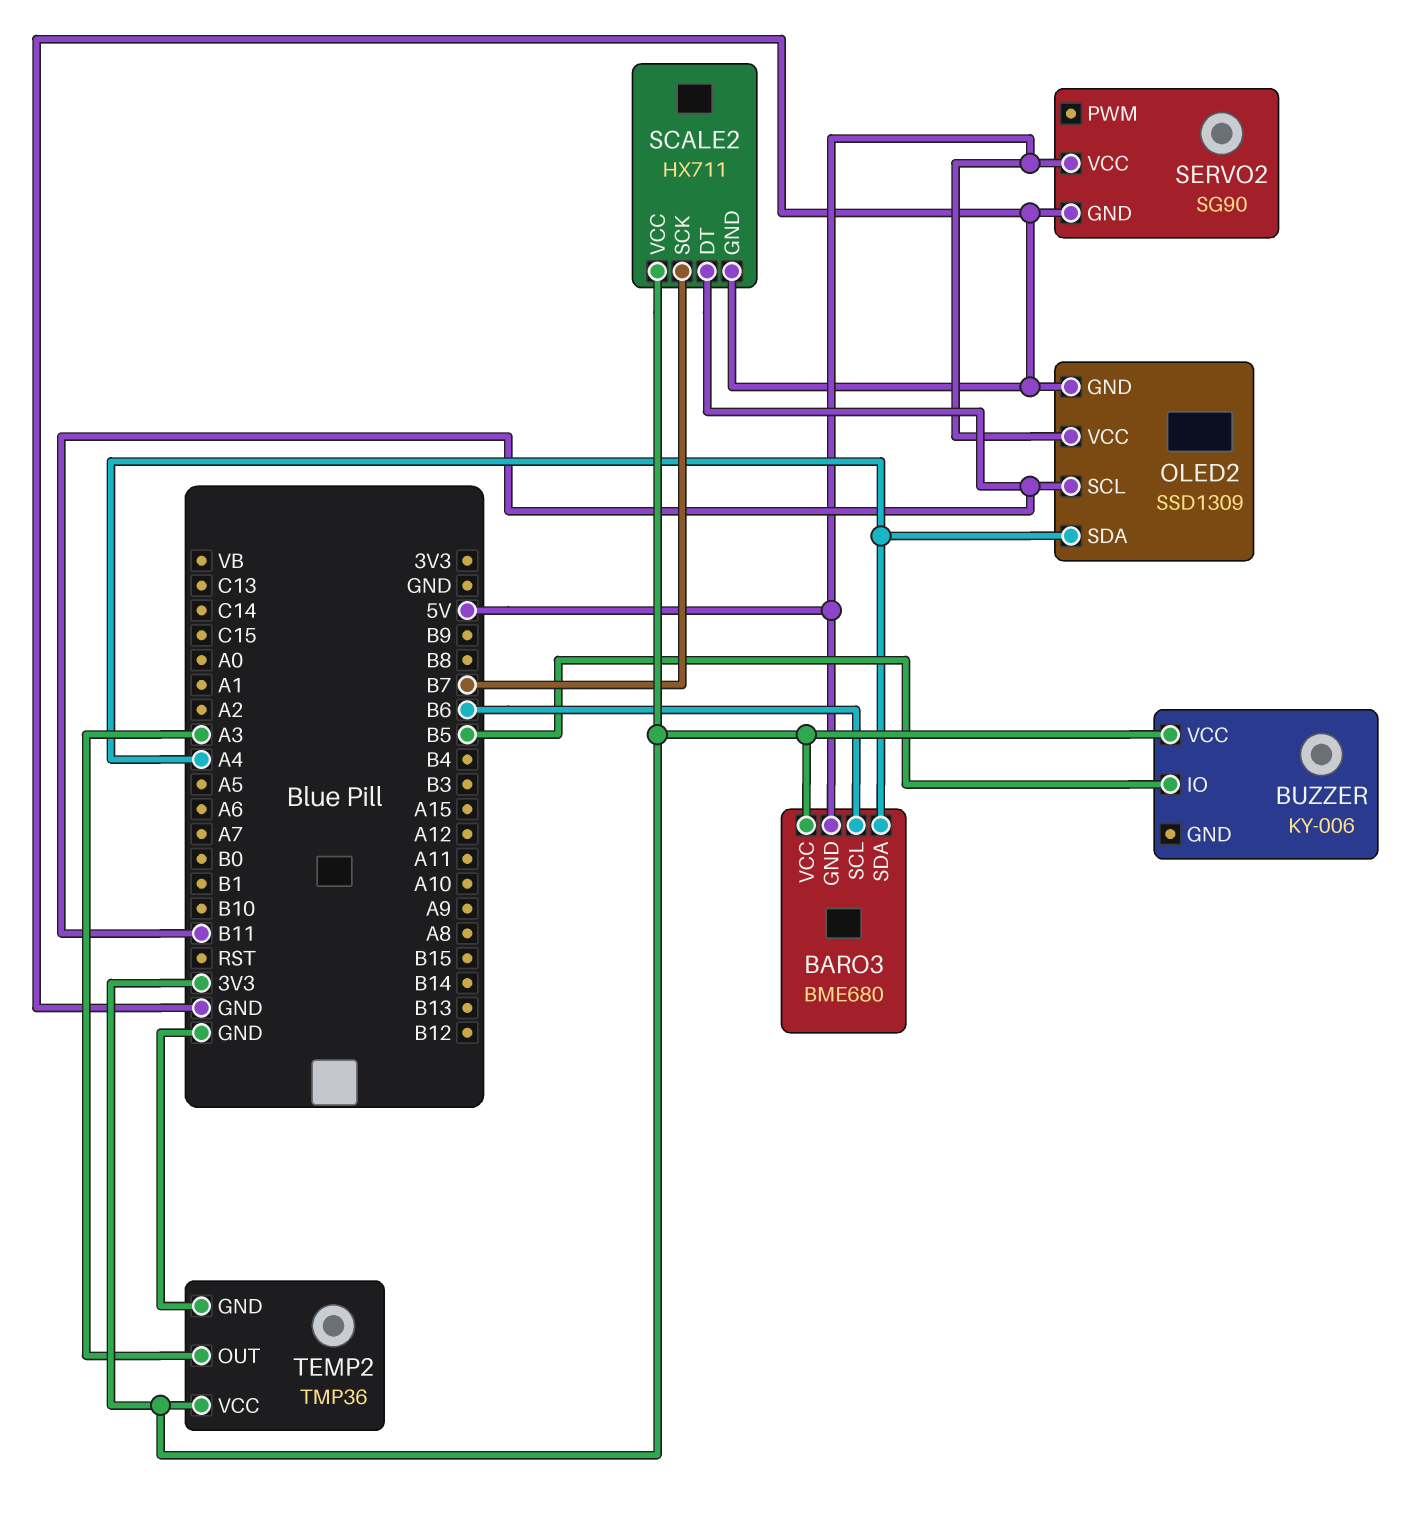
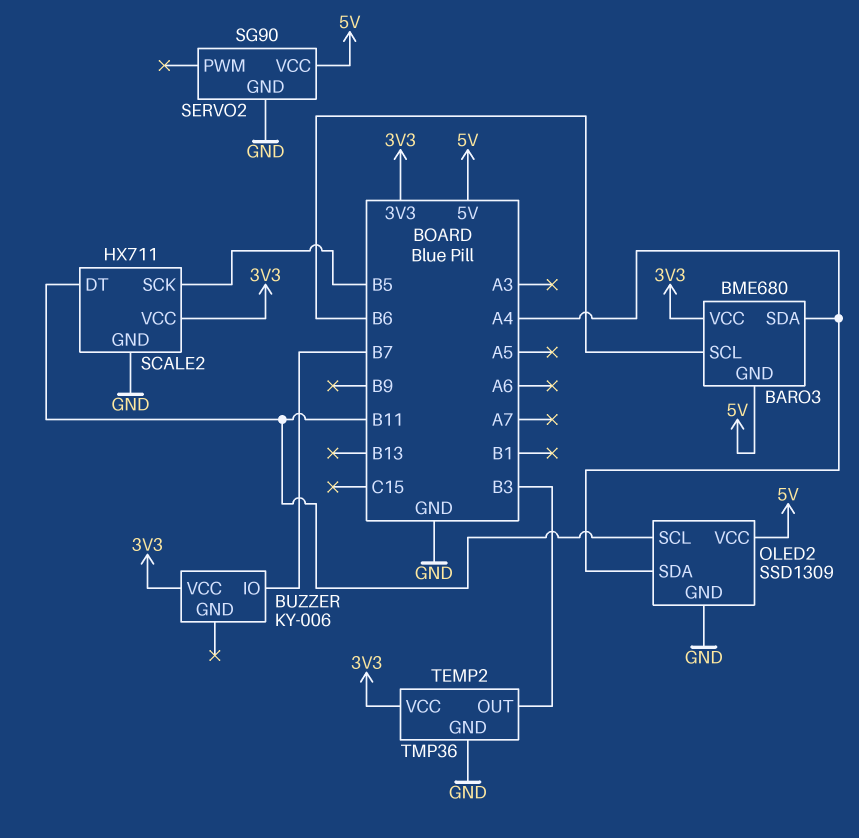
BUZZER pin IO: B5 -> B7
SCALE2 pin SCK: B7 -> B5
TEMP2 pin OUT: A3 -> B3

